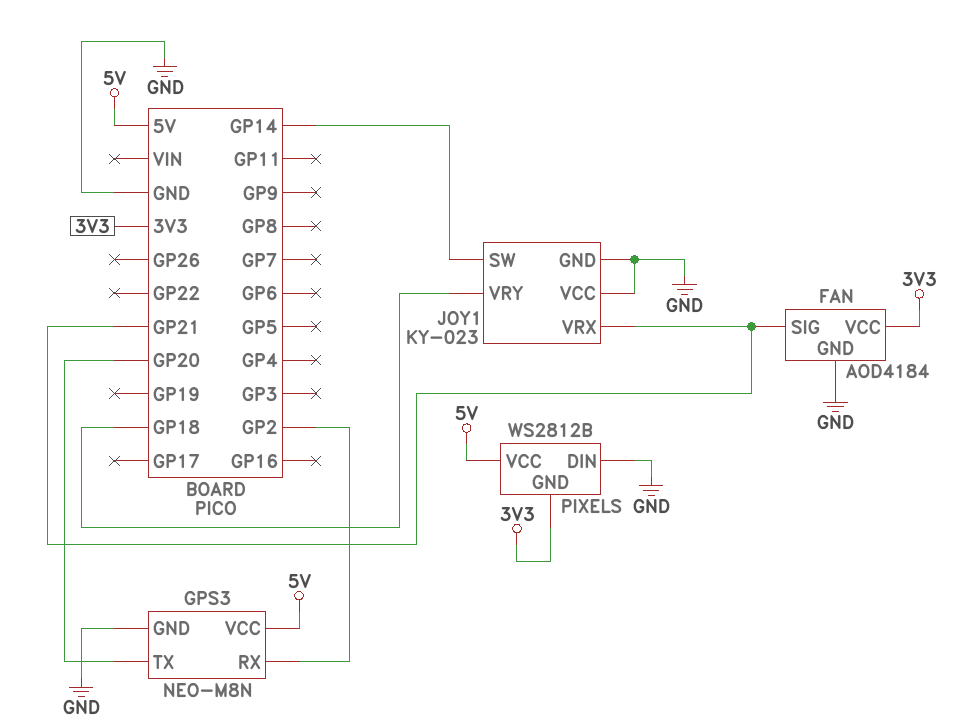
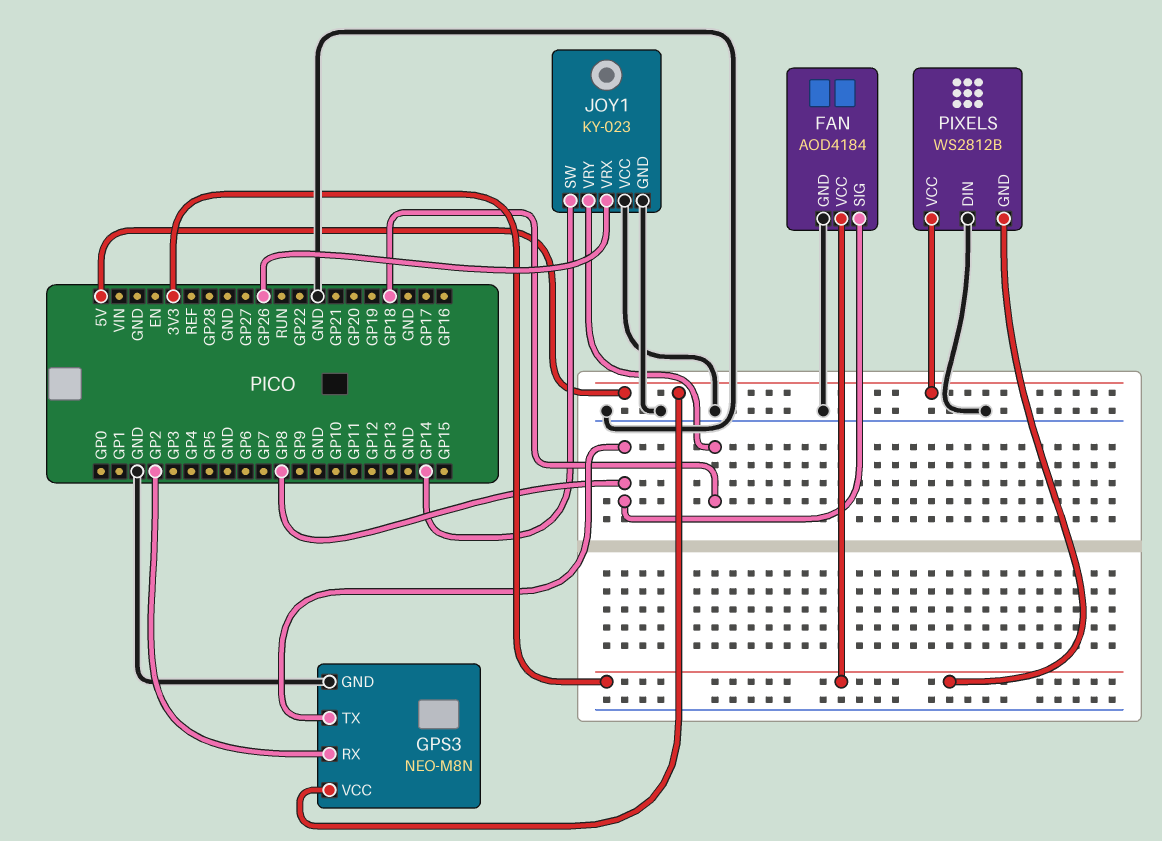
FAN pin SIG: GP21 -> GP8
GPS3 pin TX: GP20 -> GP8
JOY1 pin VRX: GP21 -> GP26

